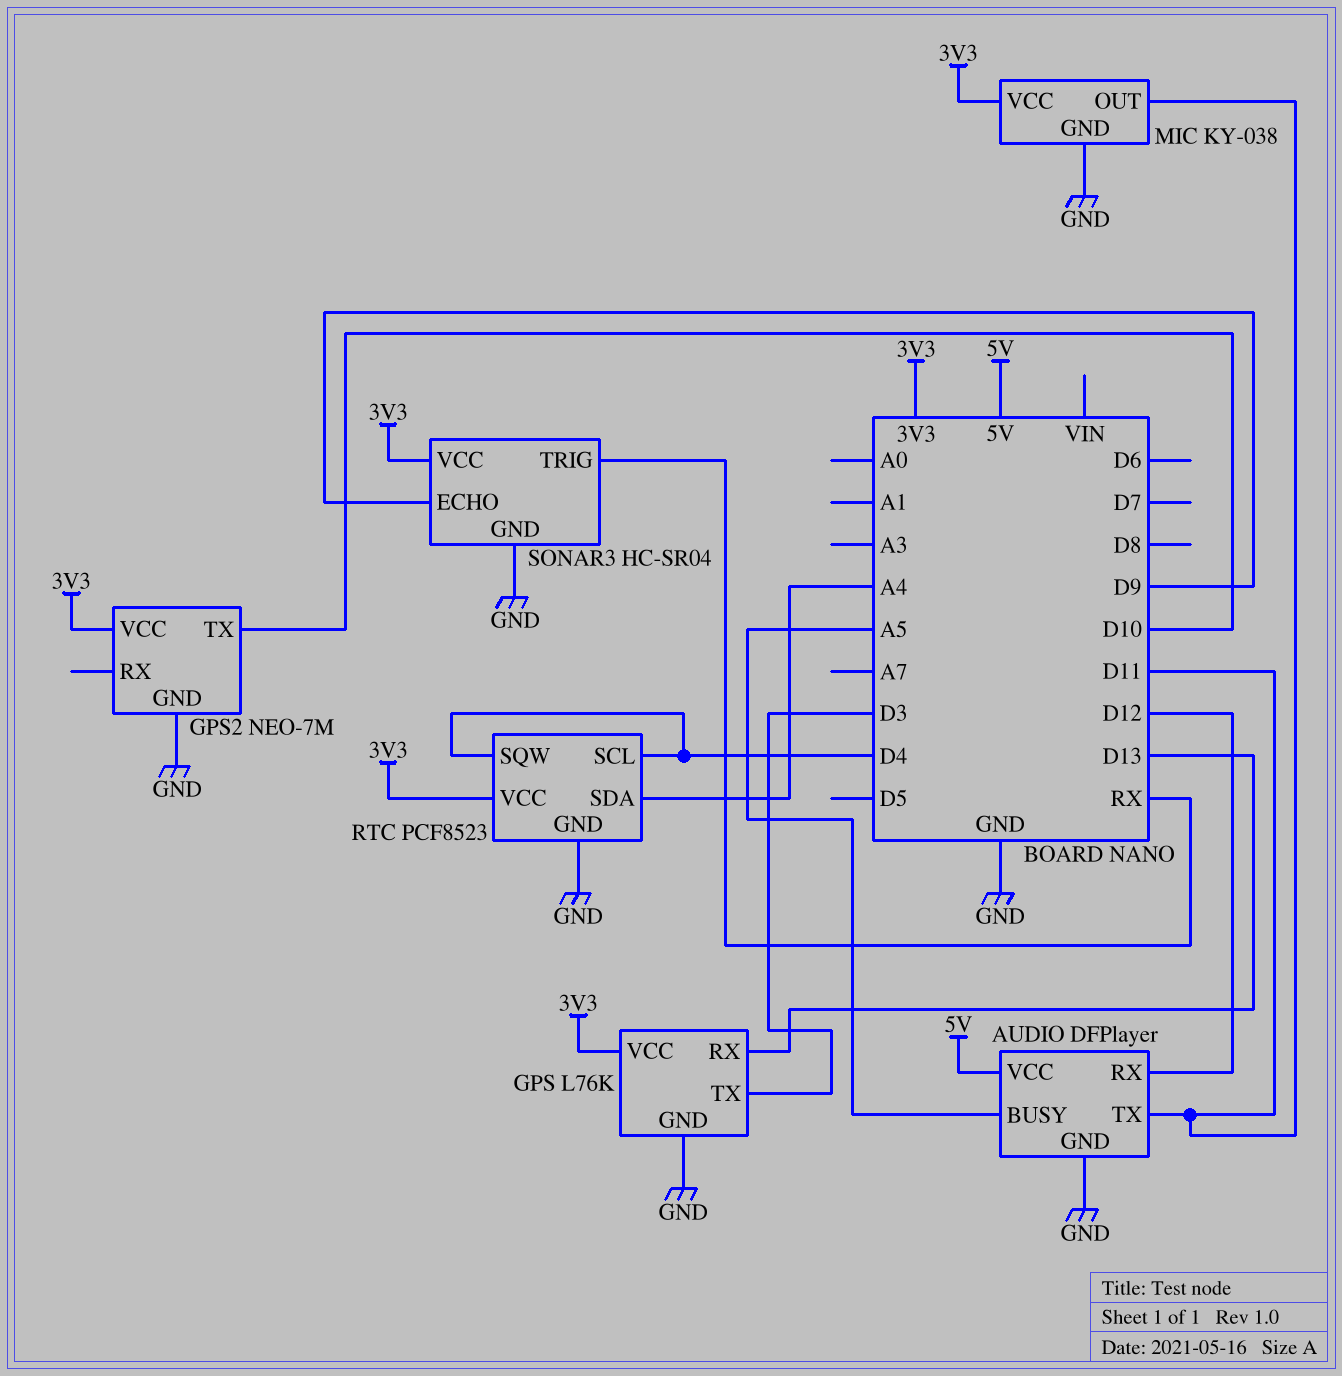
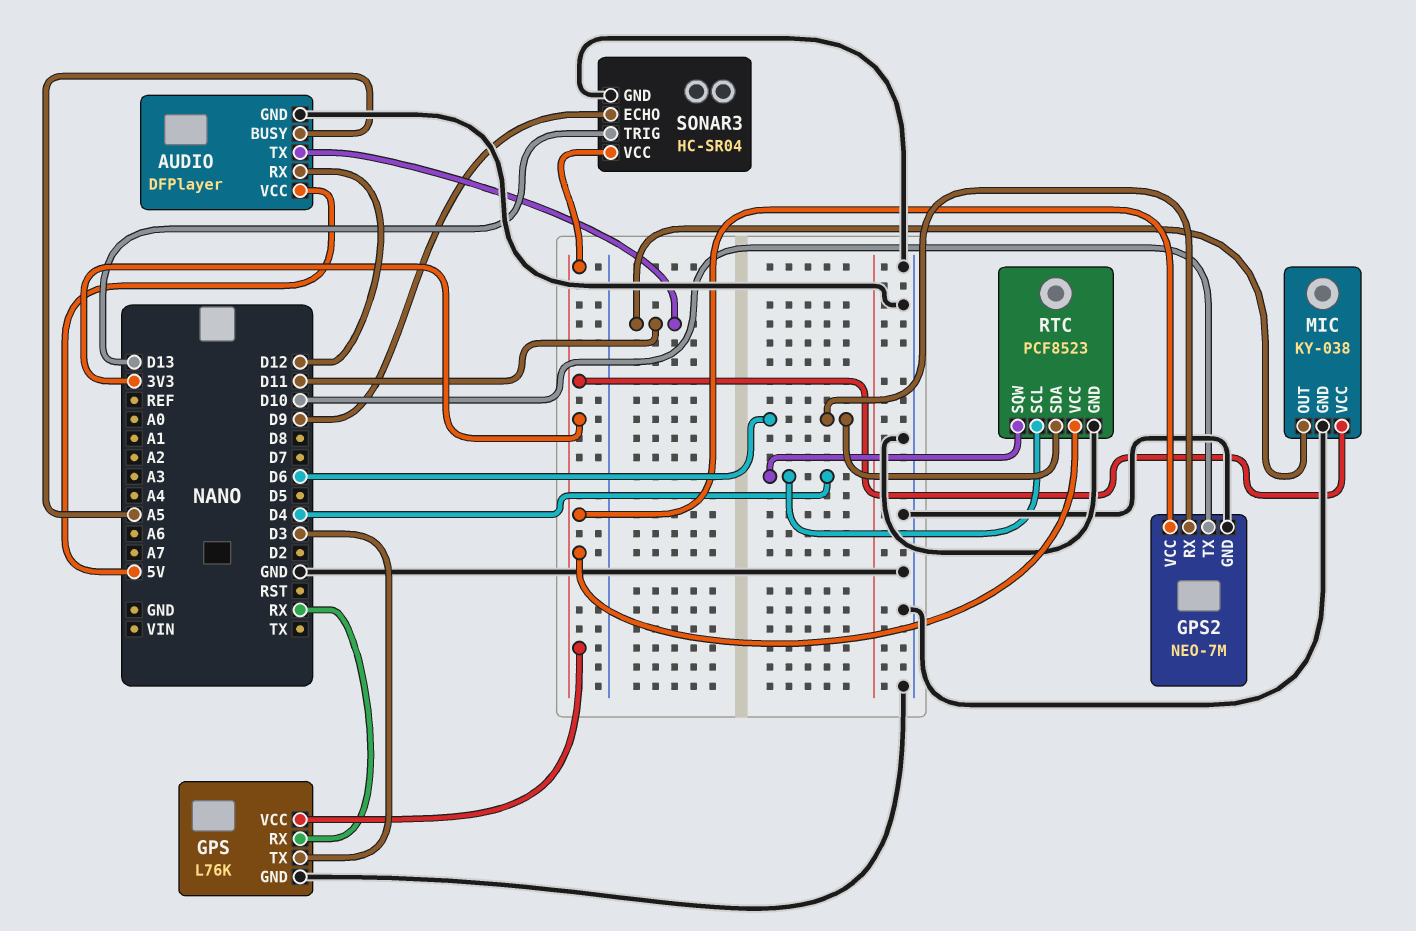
GPS pin RX: D13 -> RX
GPS2 pin RX: none -> D6
RTC pin SDA: A4 -> D6
SONAR3 pin TRIG: RX -> D13

